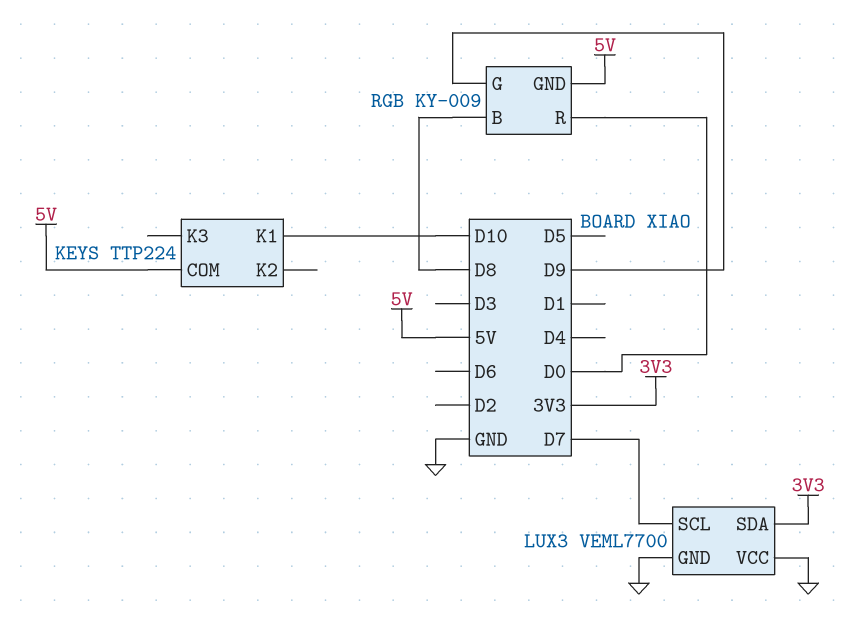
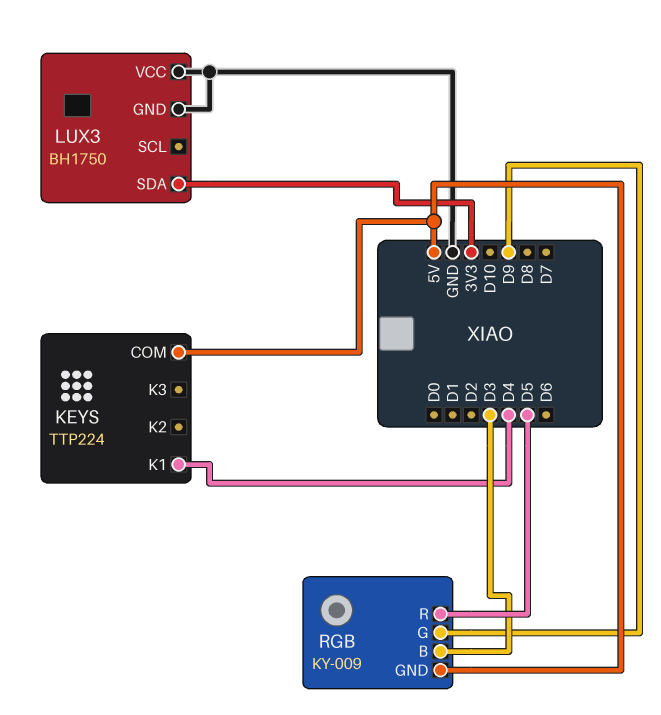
KEYS pin K1: D10 -> D4
LUX3: VEML7700 -> BH1750
LUX3 pin SCL: D7 -> none
RGB pin B: D8 -> D3
RGB pin R: D0 -> D5

